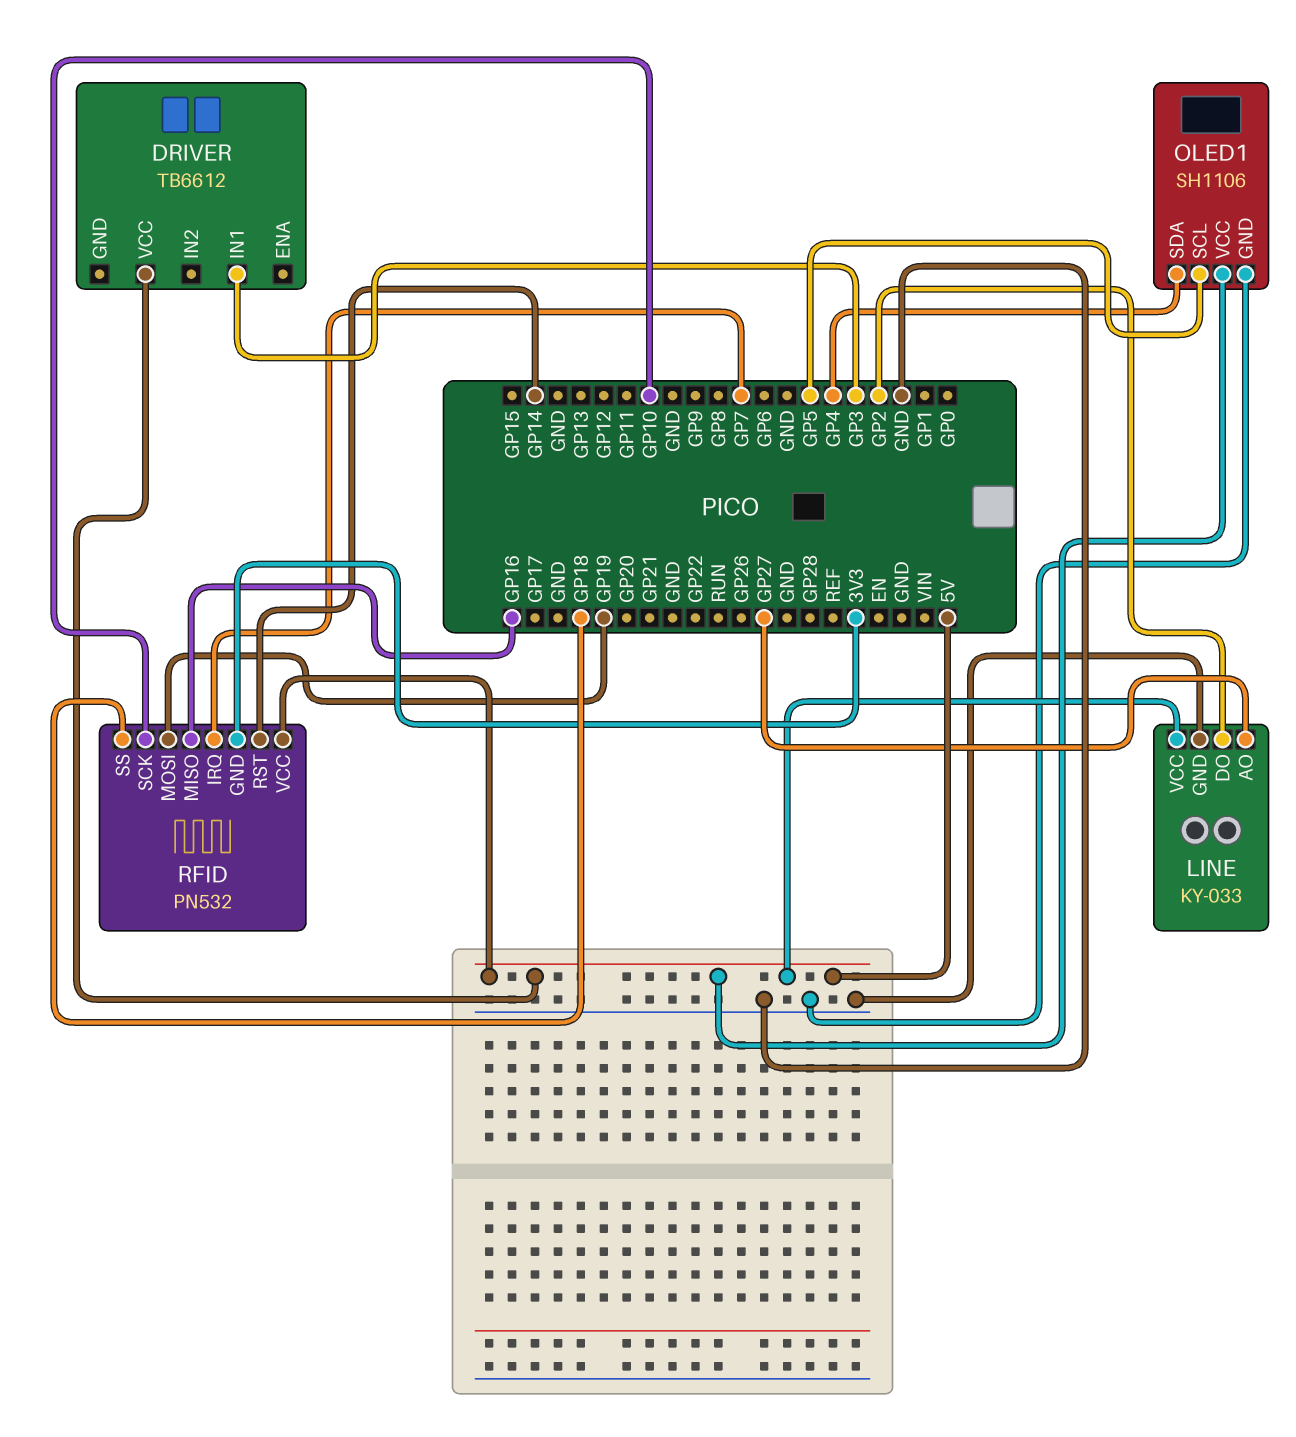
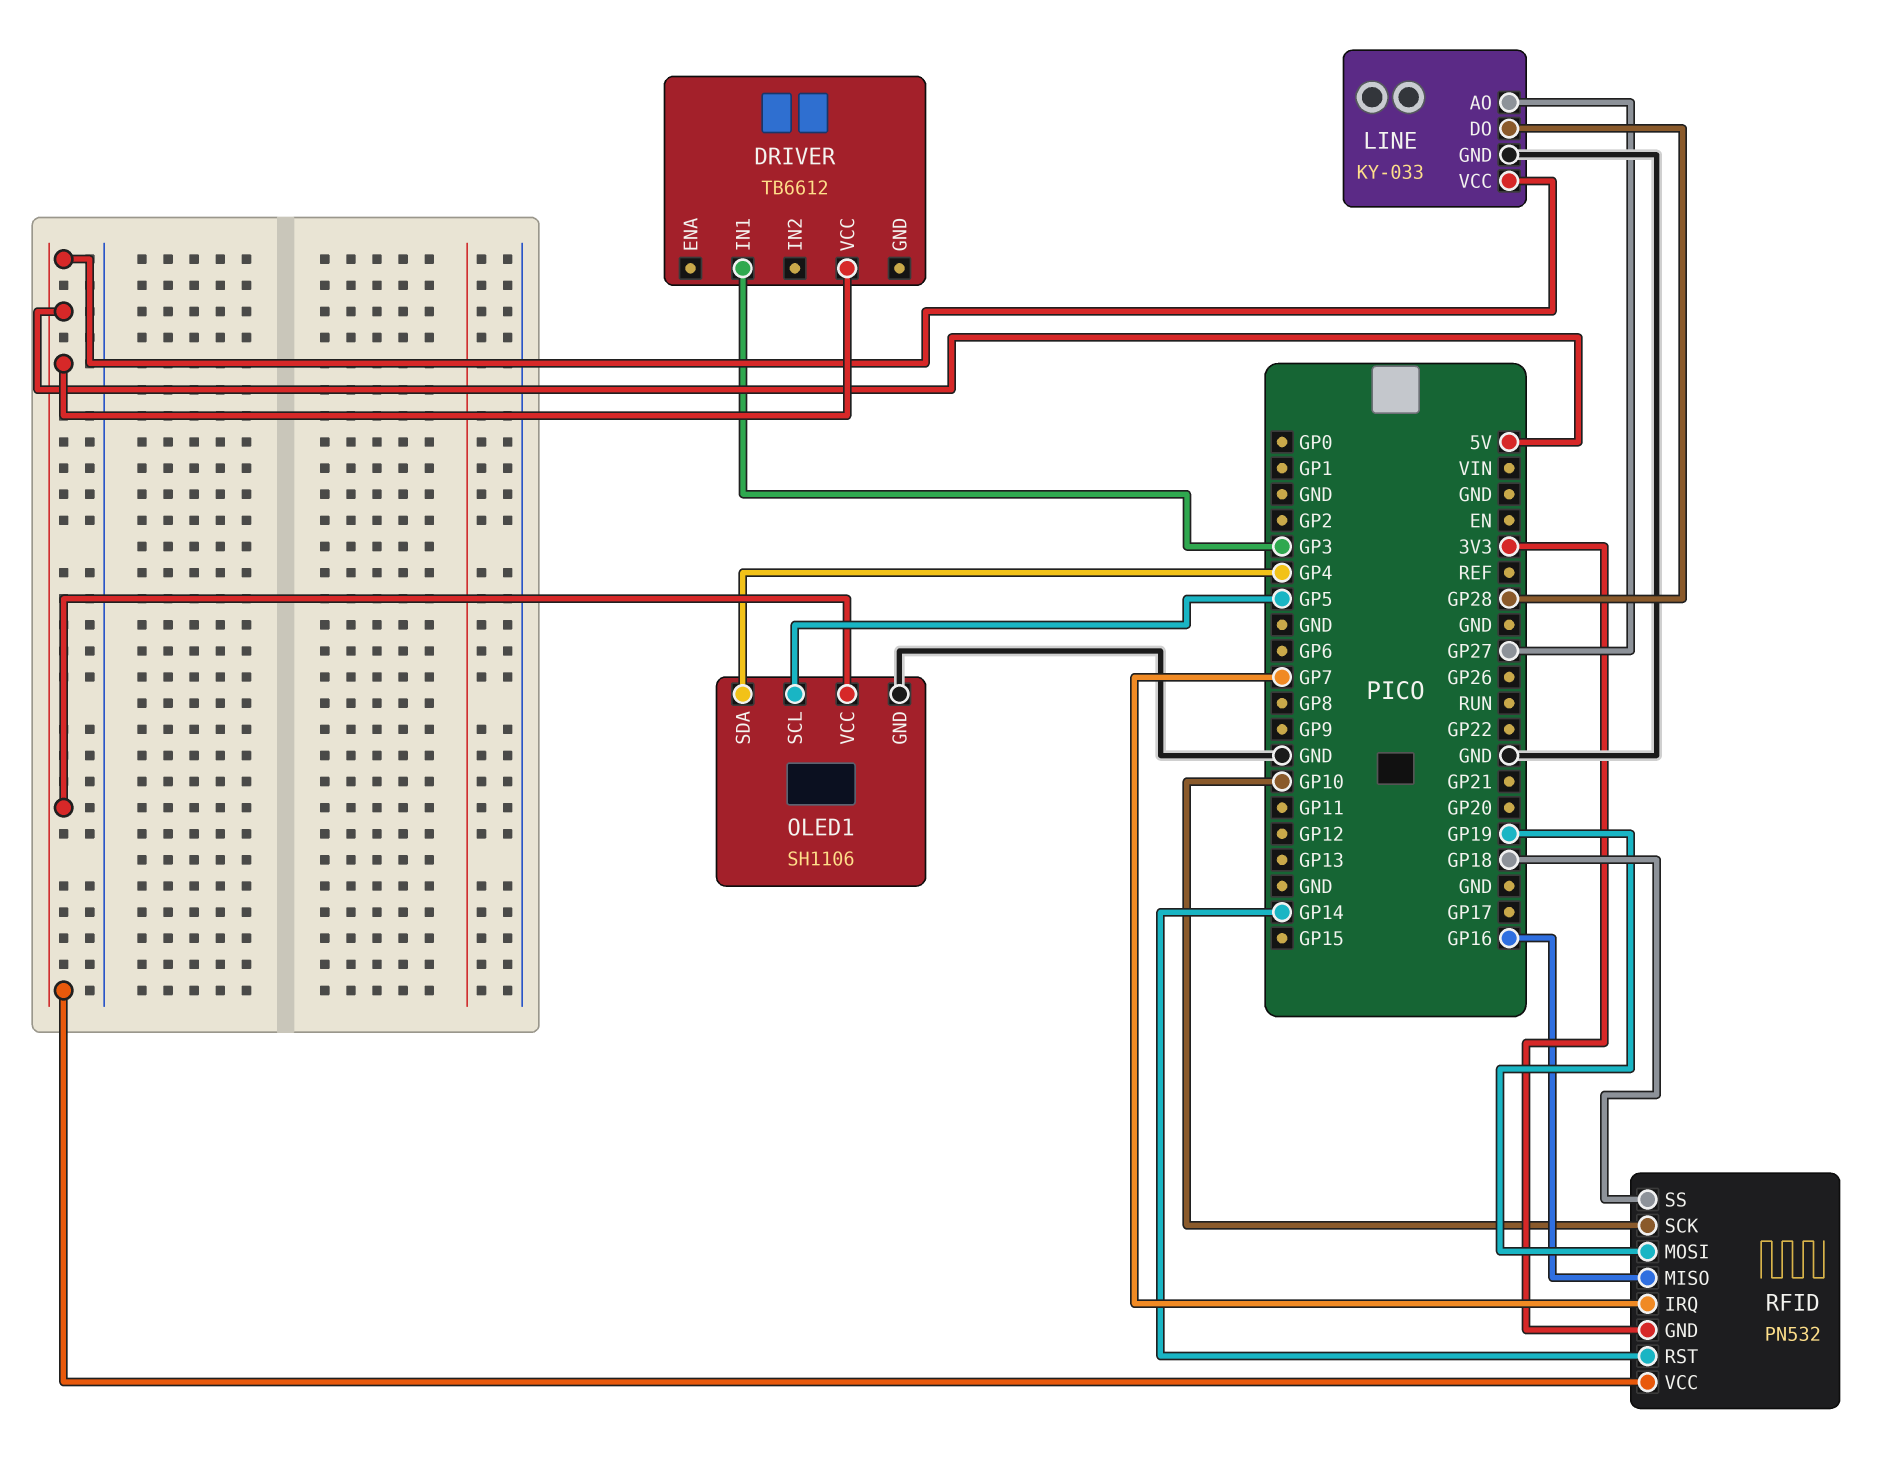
LINE pin DO: GP2 -> GP28

